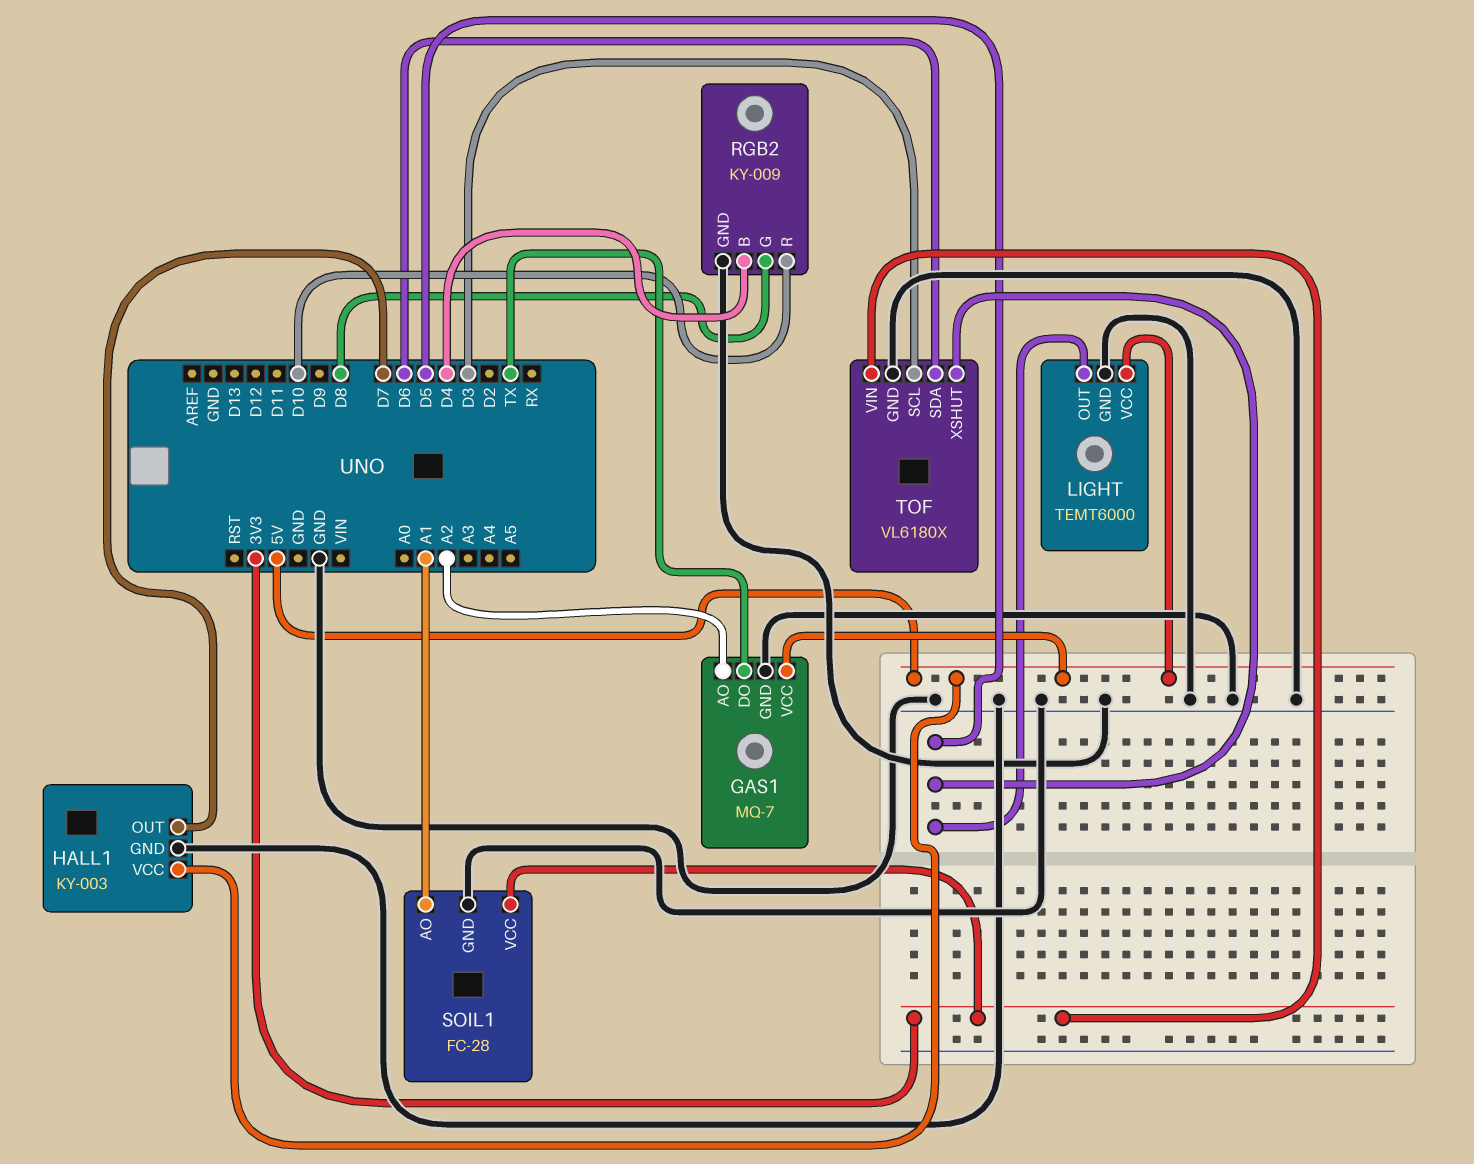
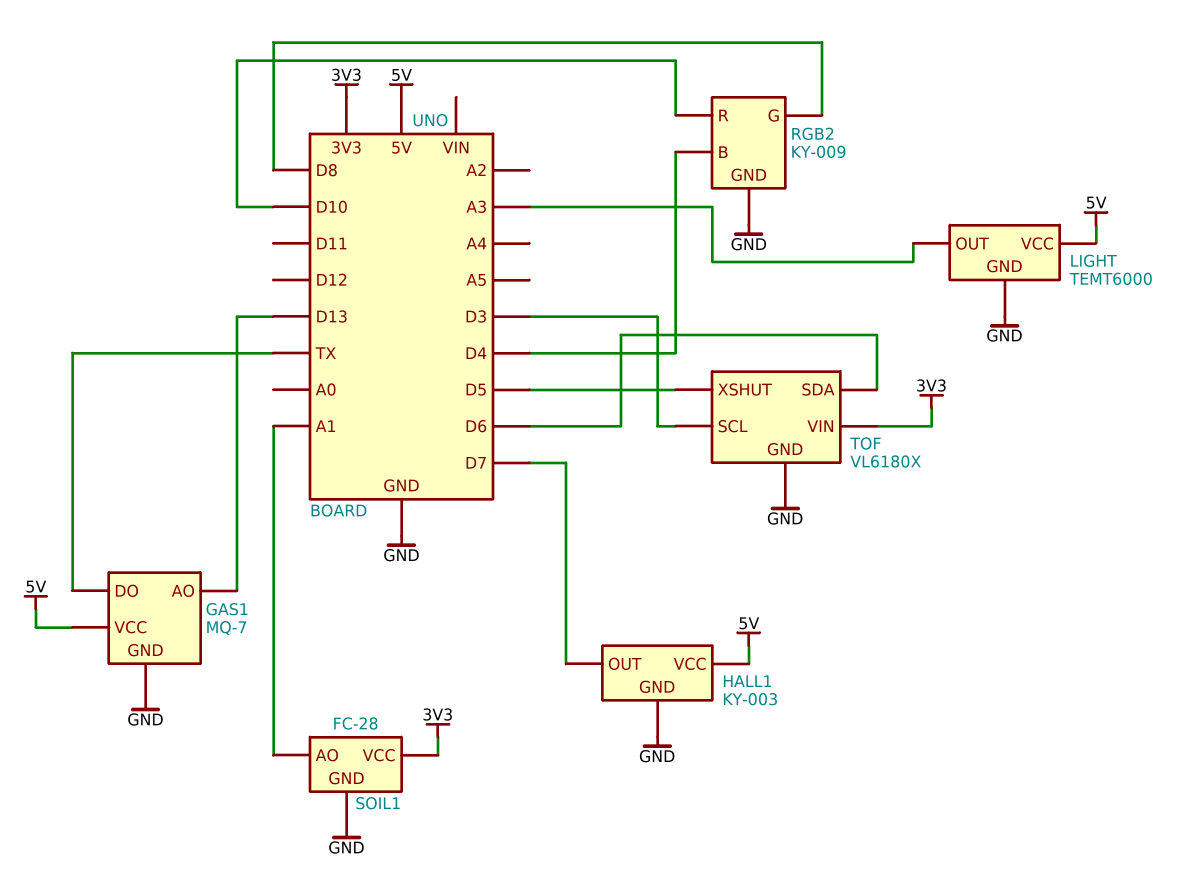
GAS1 pin AO: A2 -> D13
LIGHT pin OUT: D5 -> A3

